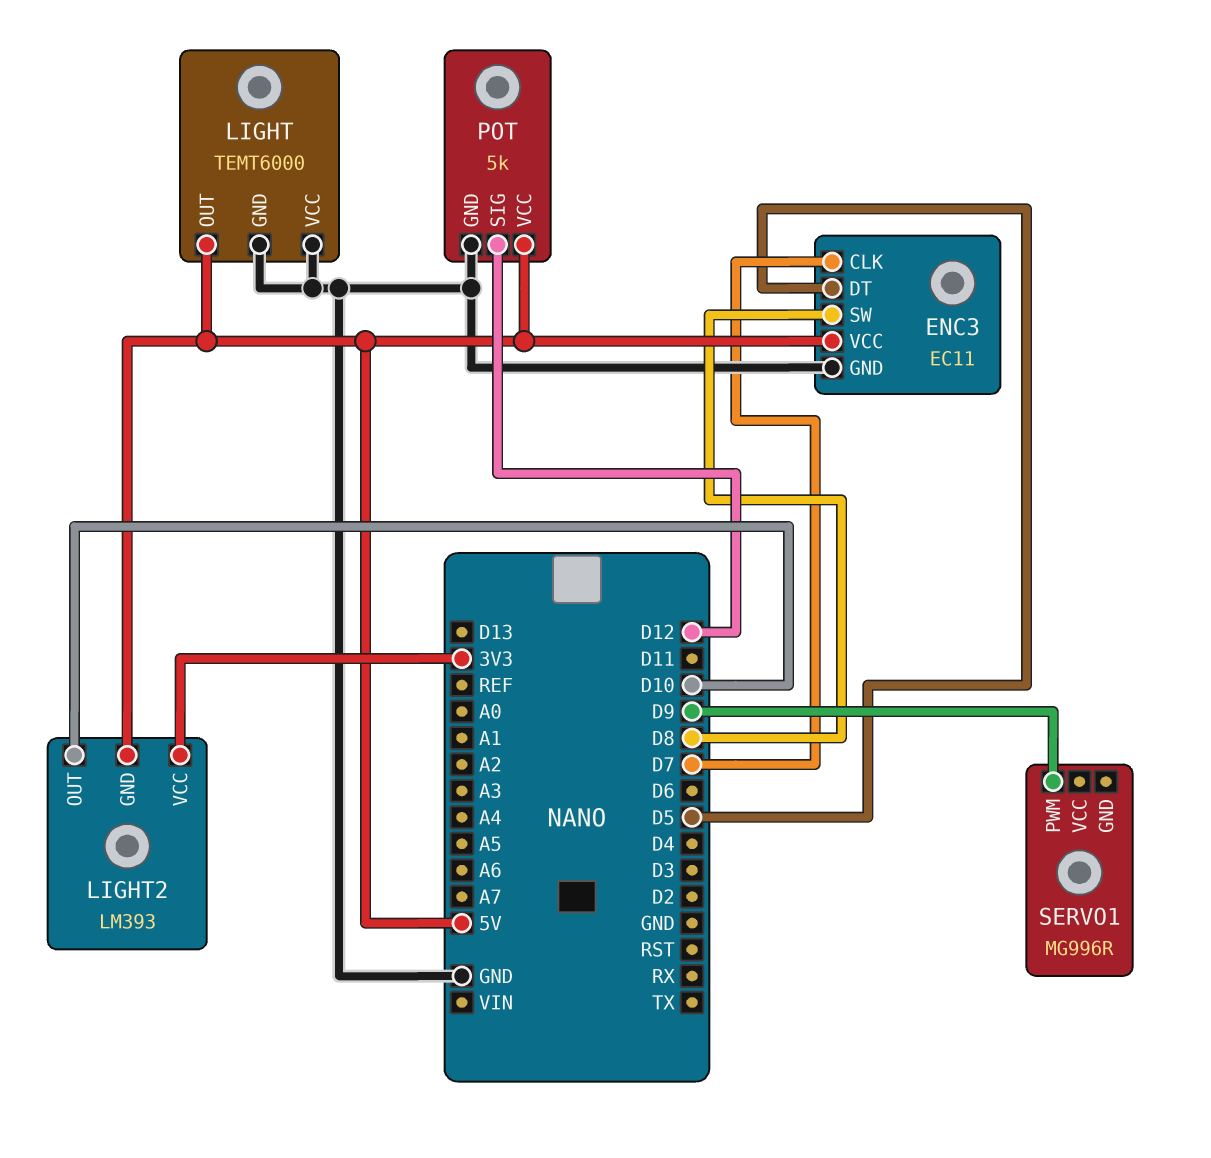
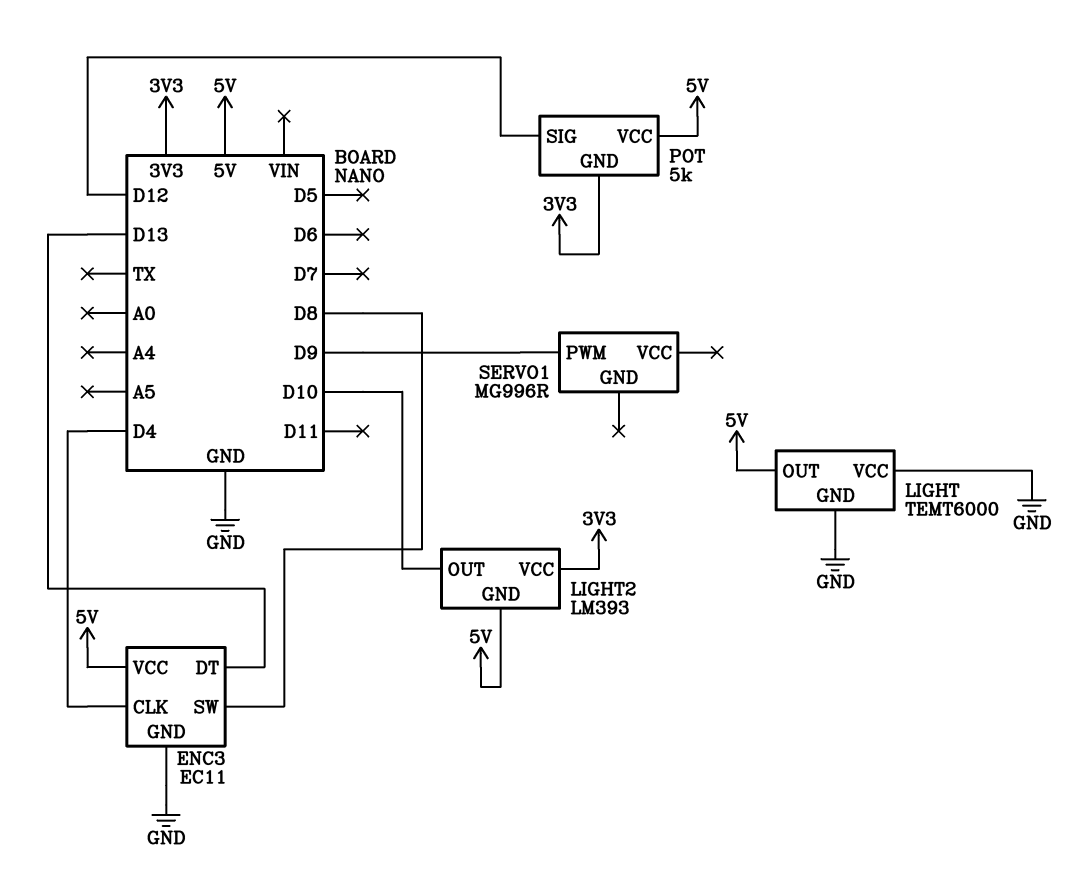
ENC3 pin CLK: D7 -> D4
ENC3 pin DT: D5 -> D13
POT pin GND: GND -> 3V3

